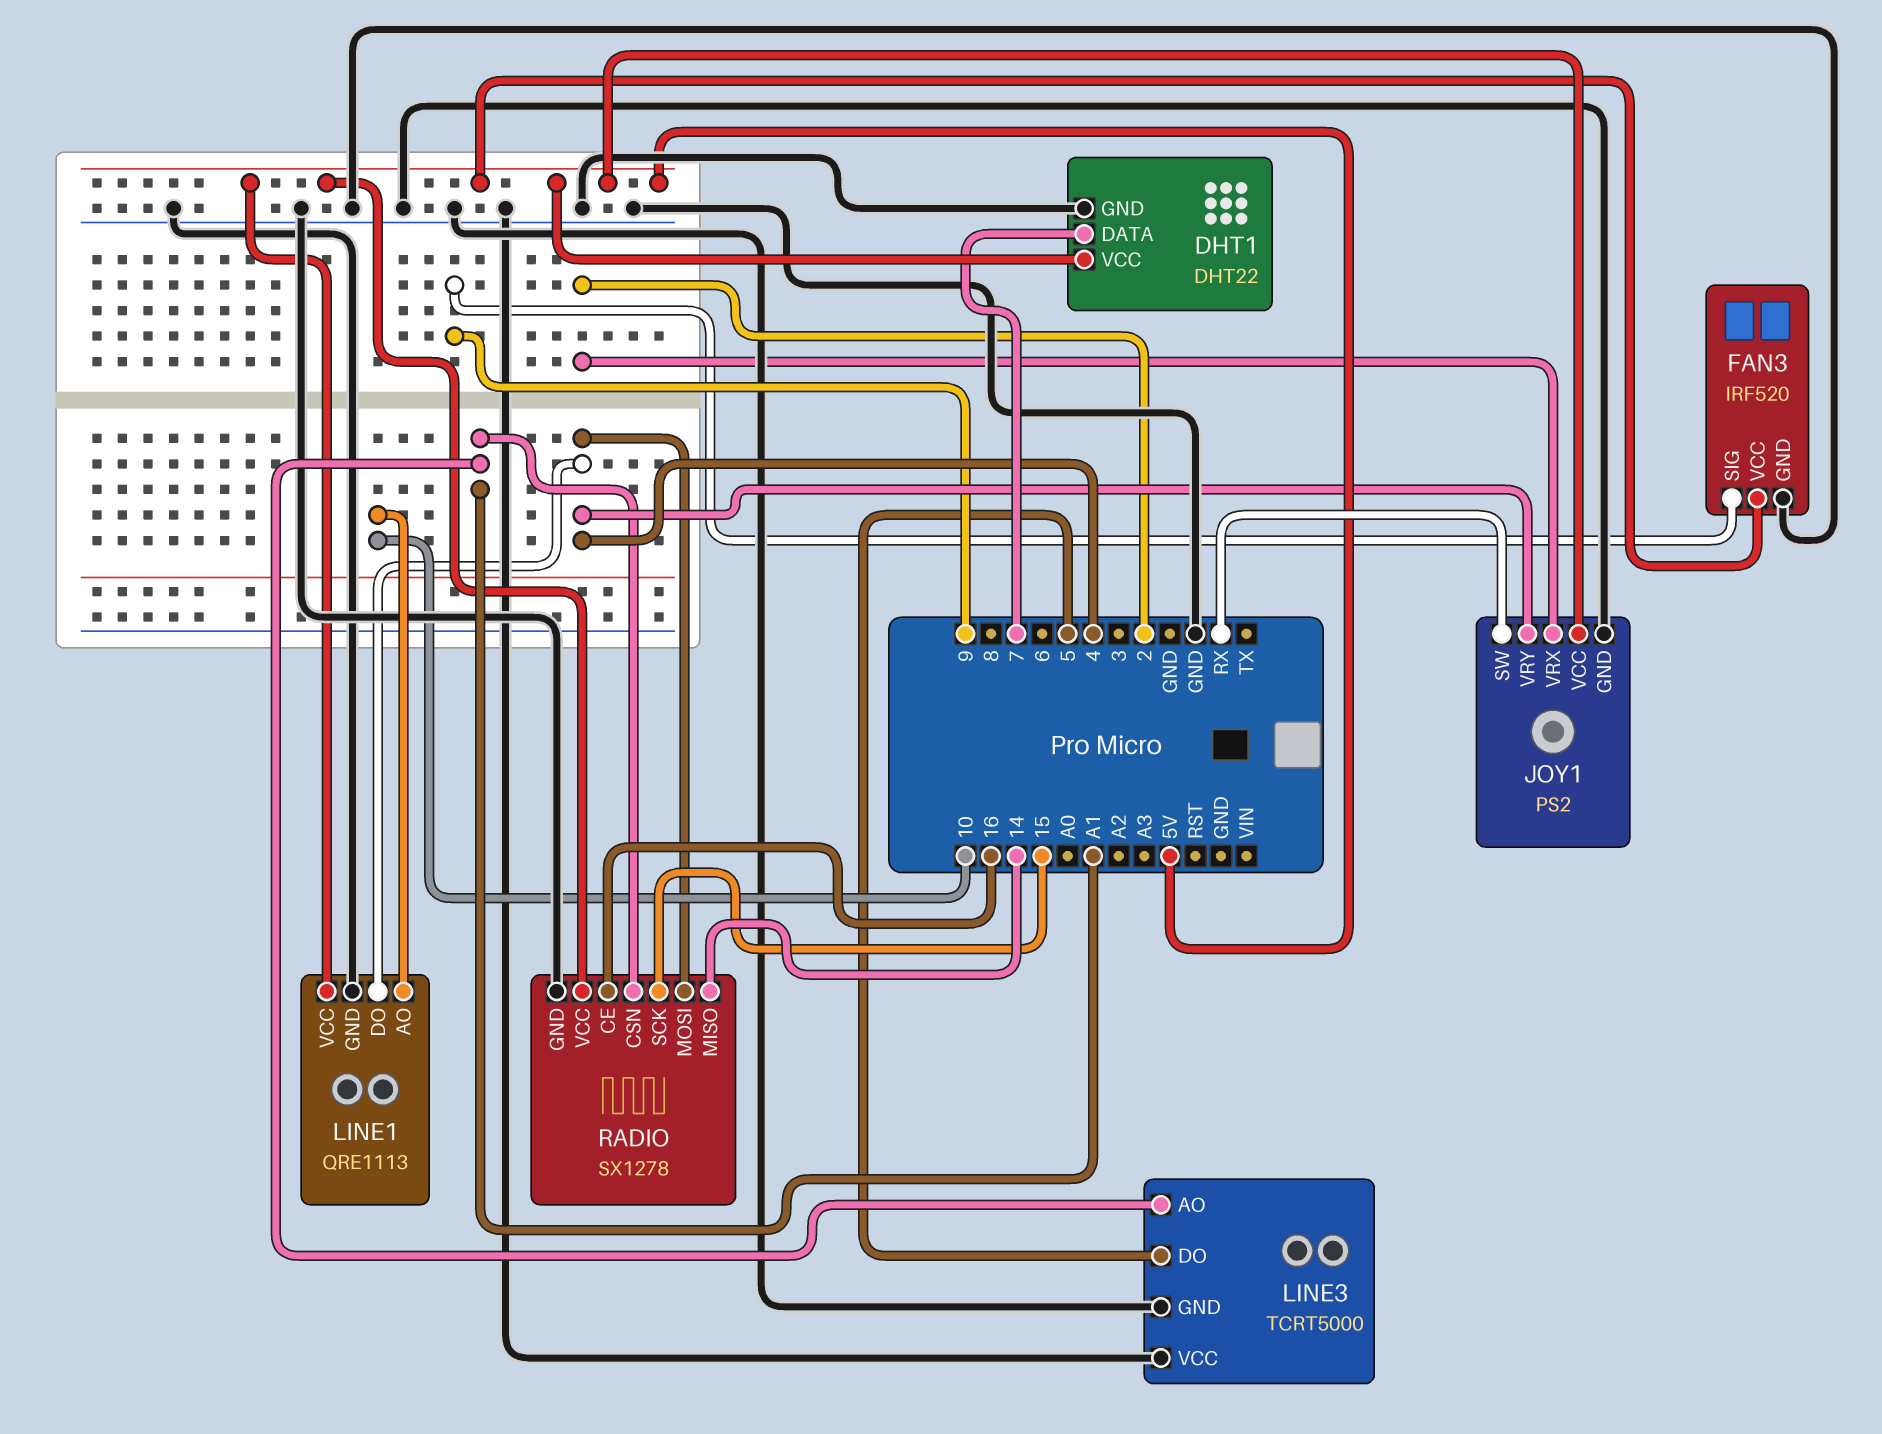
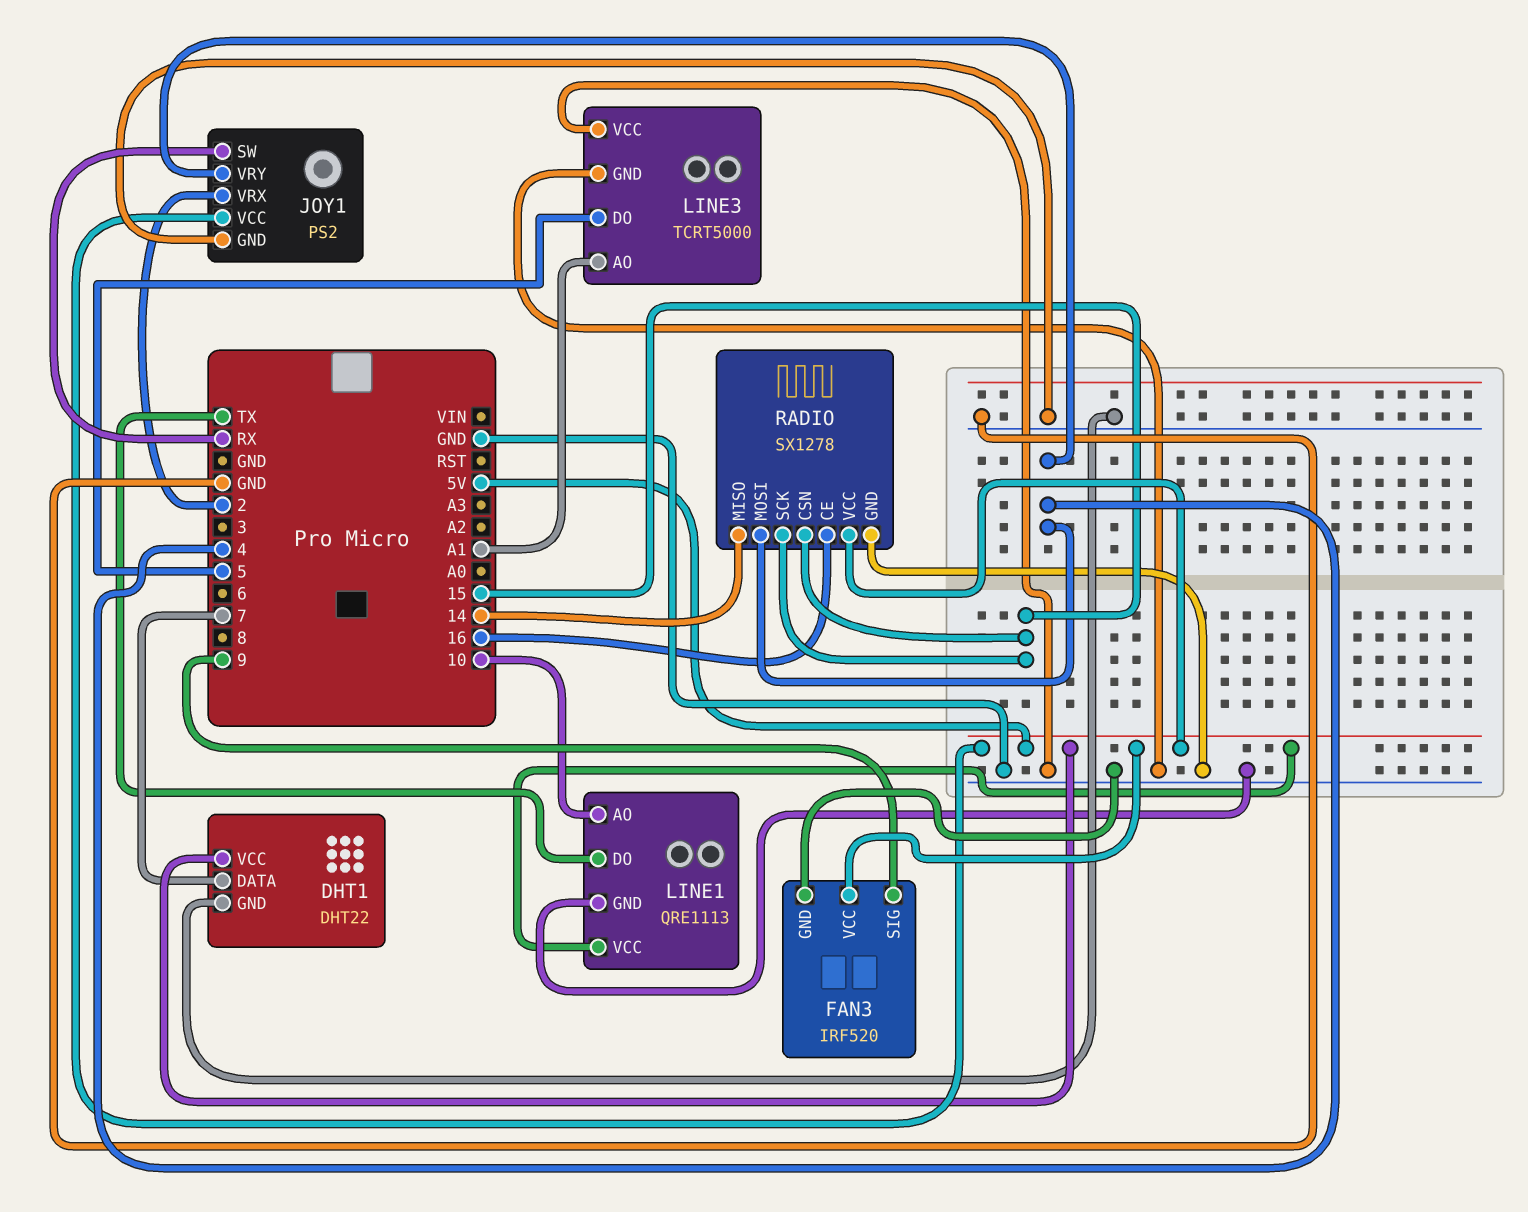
LINE1 pin DO: 4 -> TX
RADIO pin CSN: A1 -> 15

